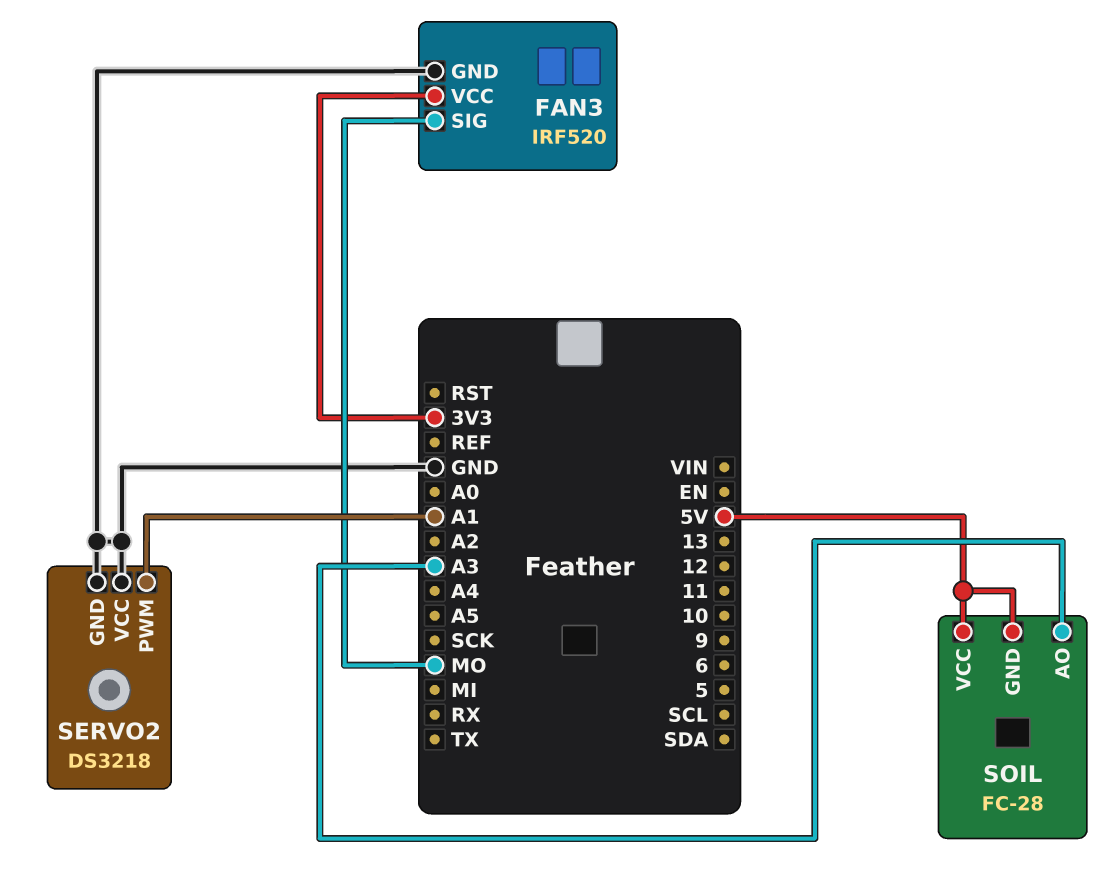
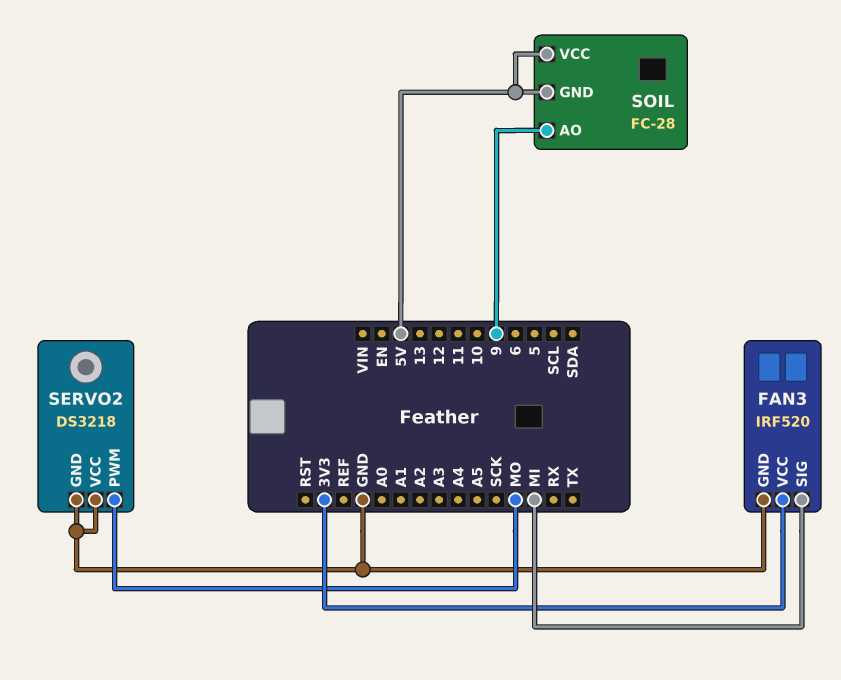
FAN3 pin SIG: MO -> MI
SERVO2 pin PWM: A1 -> MO
SOIL pin AO: A3 -> 9

